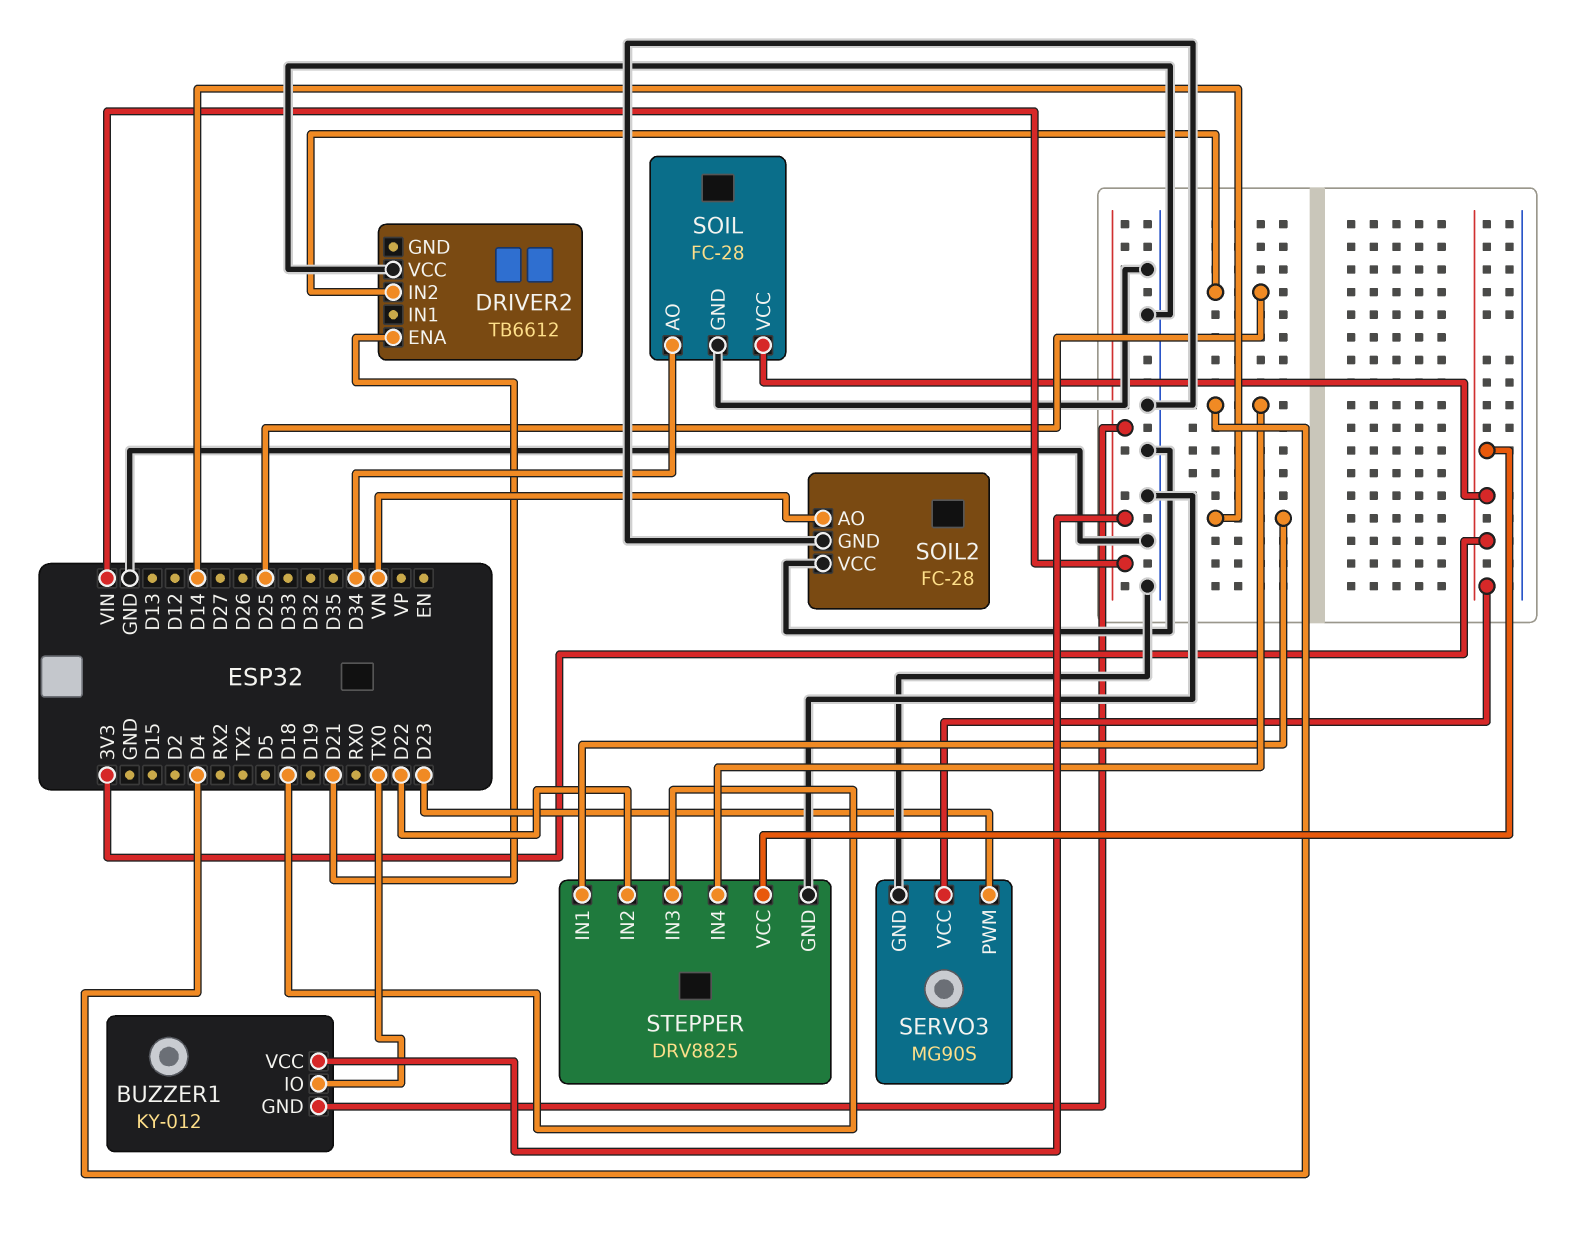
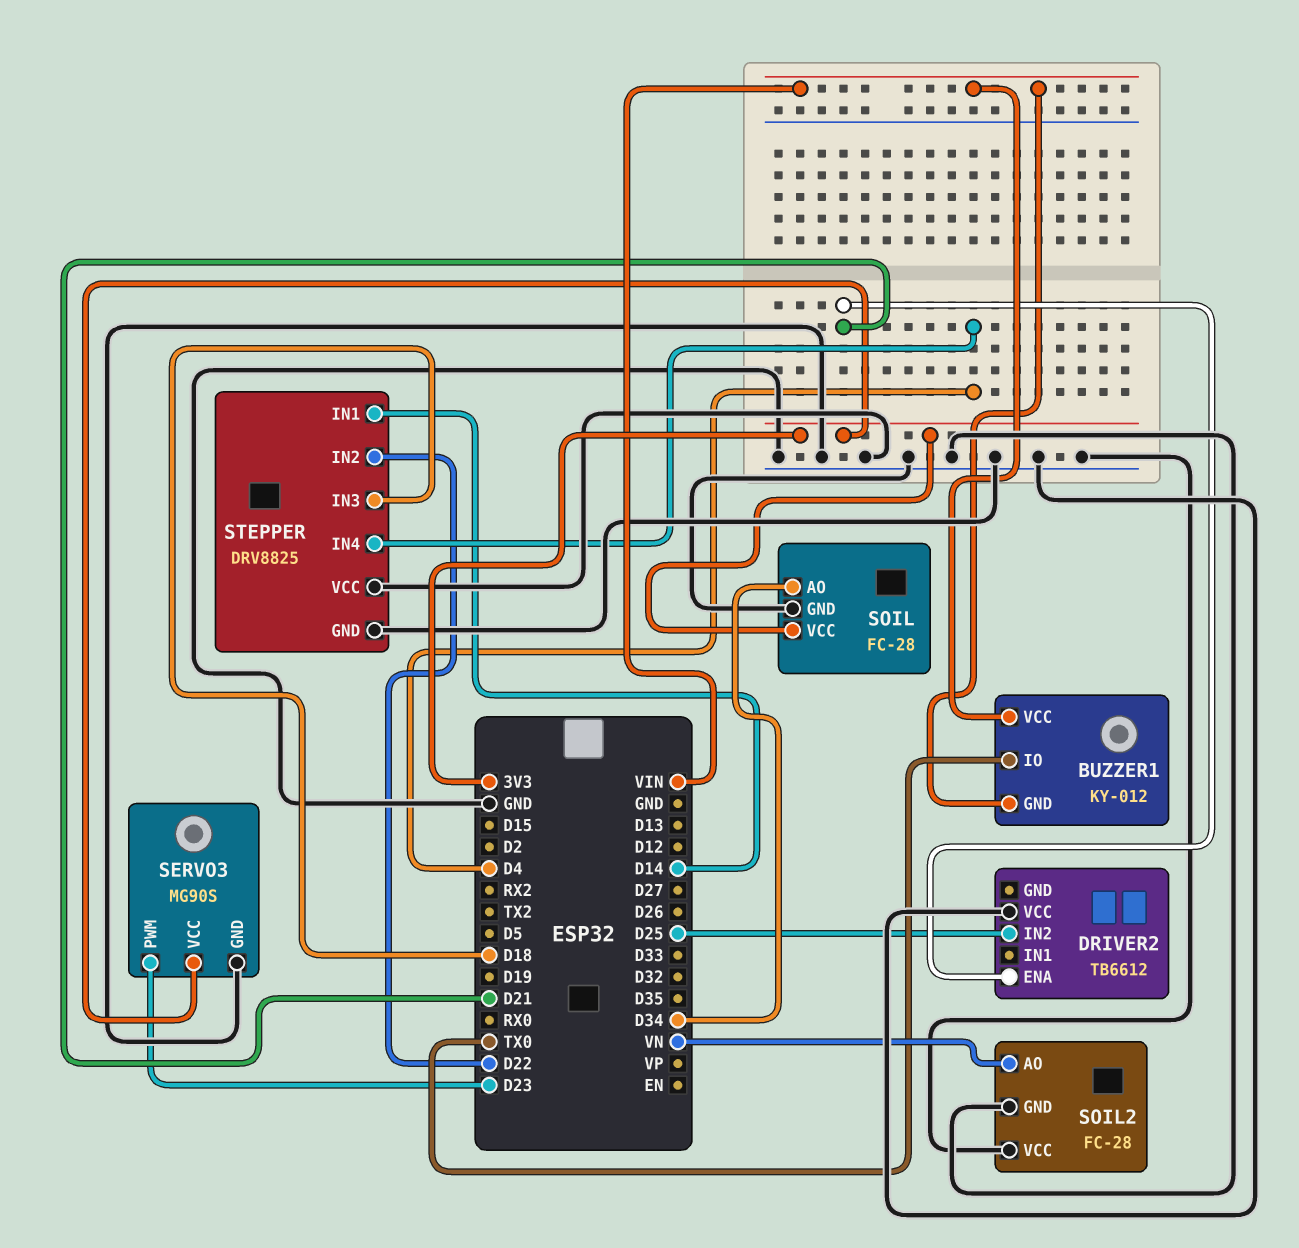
STEPPER pin VCC: 3V3 -> GND

